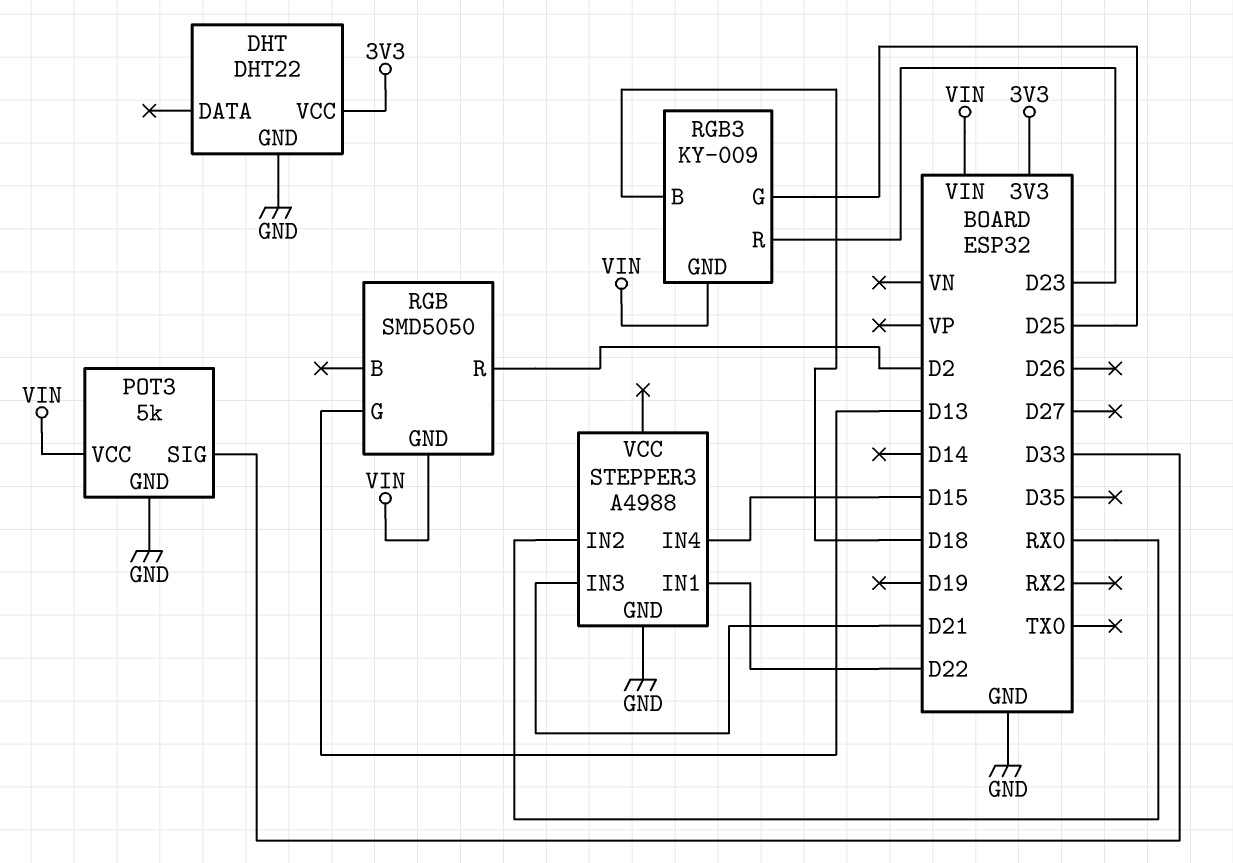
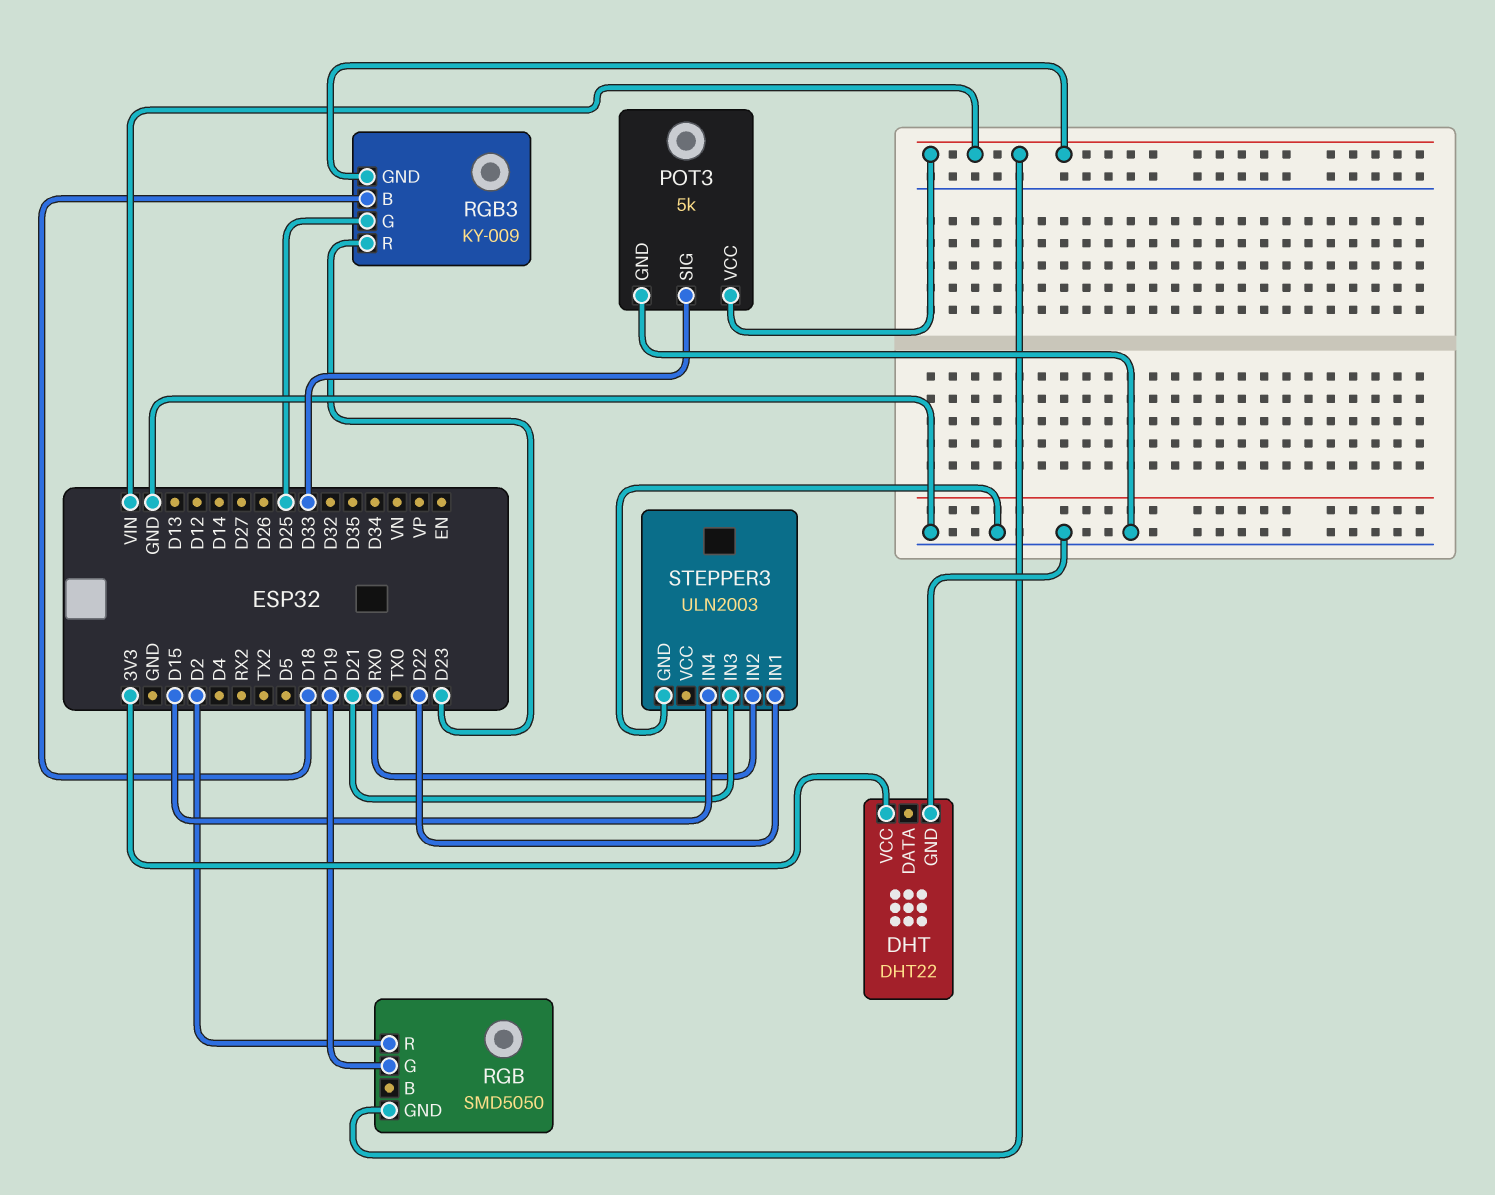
RGB pin G: D13 -> D19
STEPPER3: A4988 -> ULN2003

